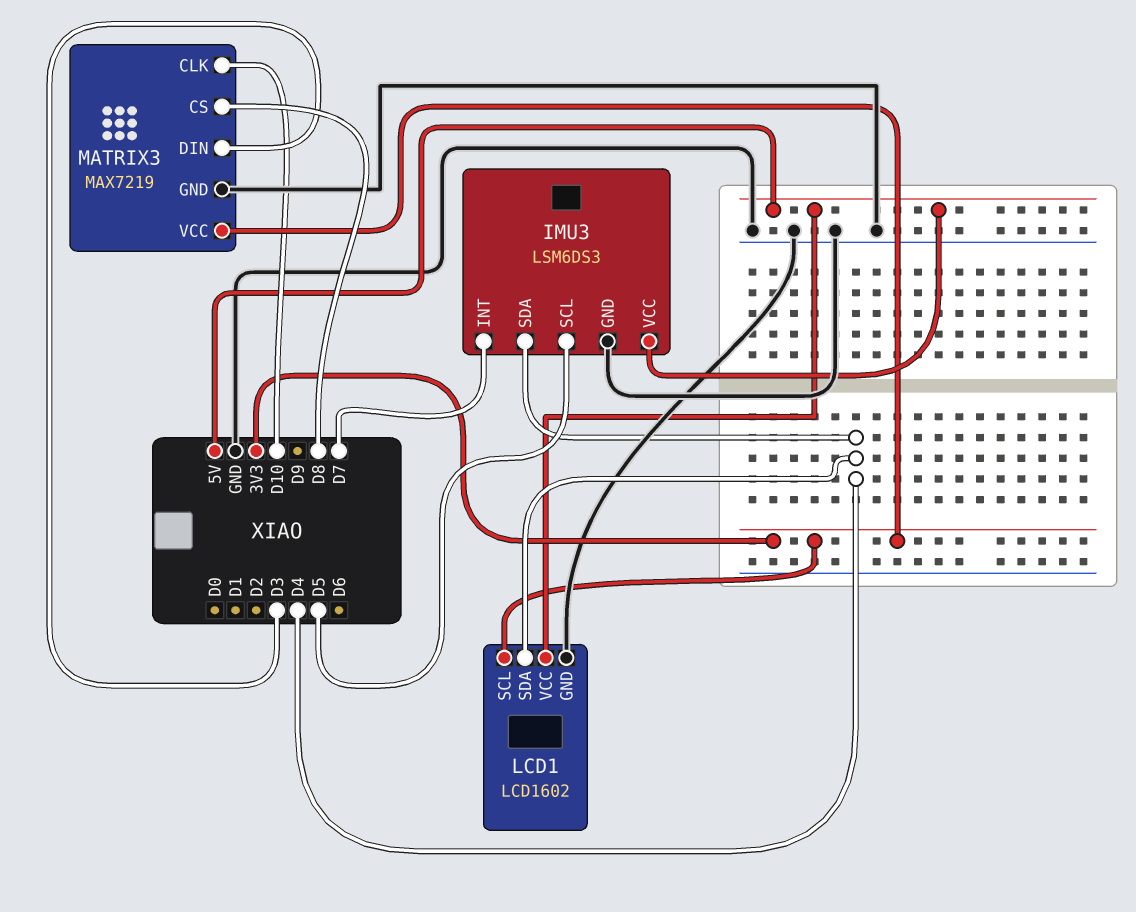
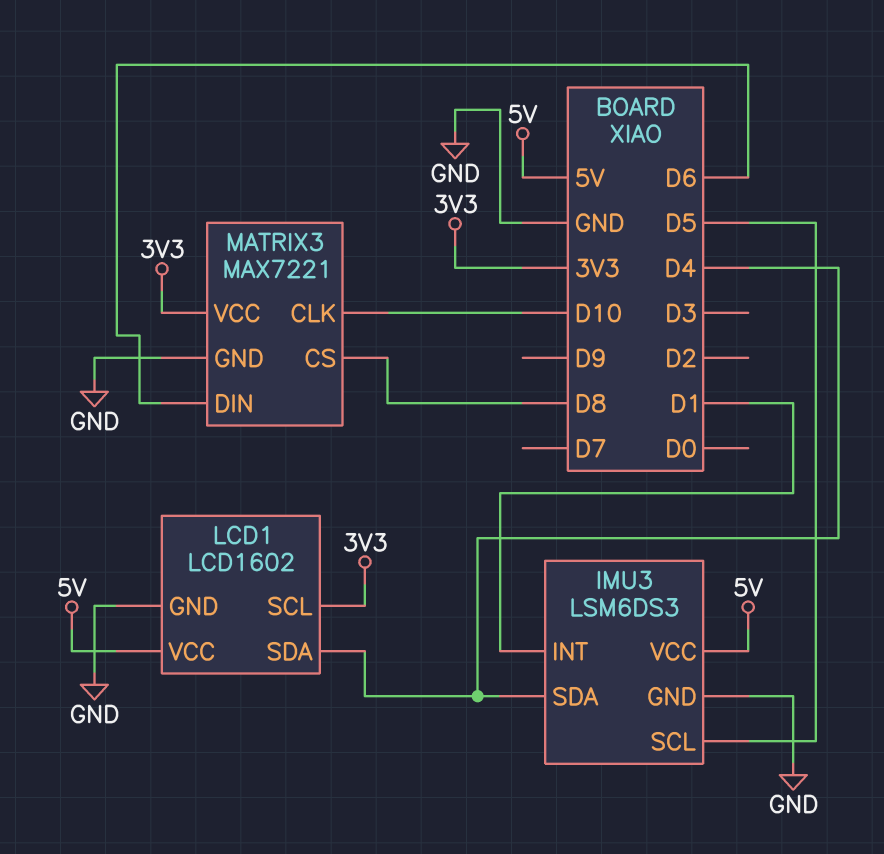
IMU3 pin INT: D7 -> D1
MATRIX3: MAX7219 -> MAX7221
MATRIX3 pin DIN: D3 -> D6

